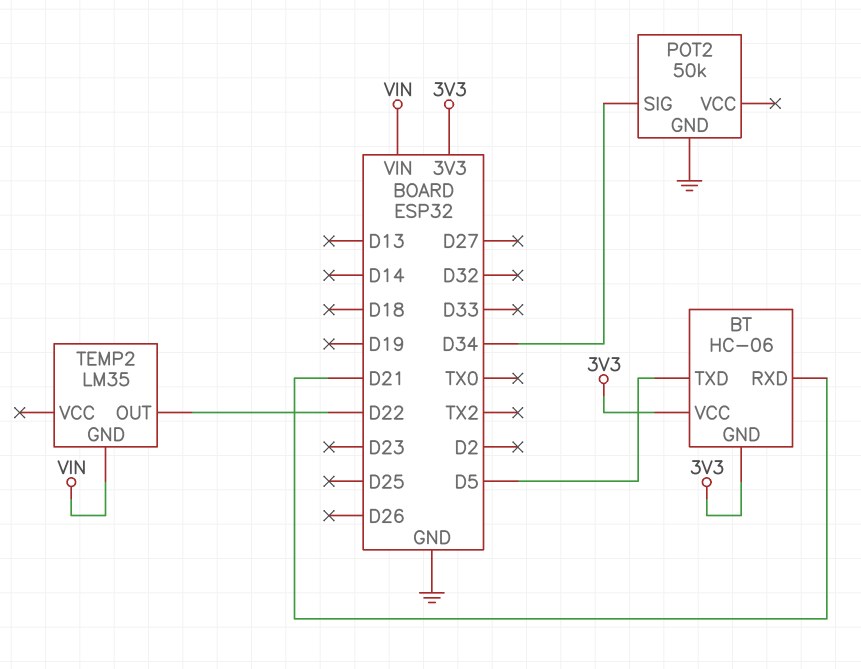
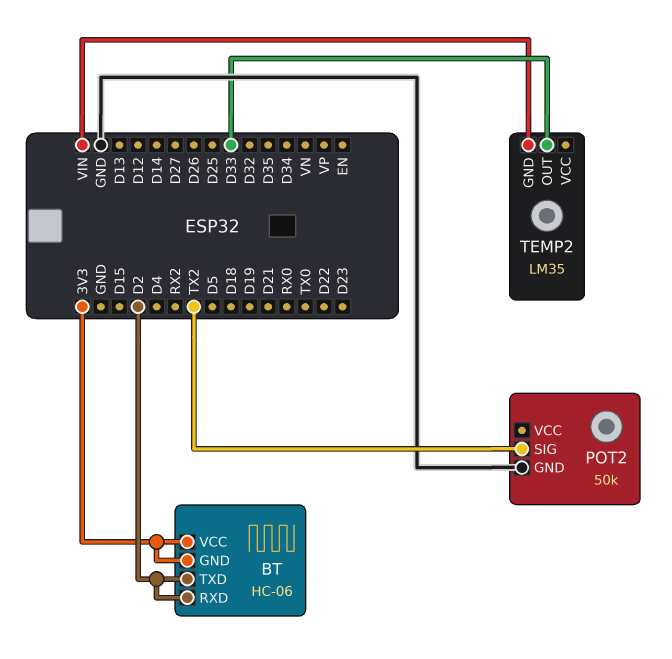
BT pin RXD: D21 -> D2
BT pin TXD: D5 -> D2
POT2 pin SIG: D34 -> TX2
TEMP2 pin OUT: D22 -> D33

